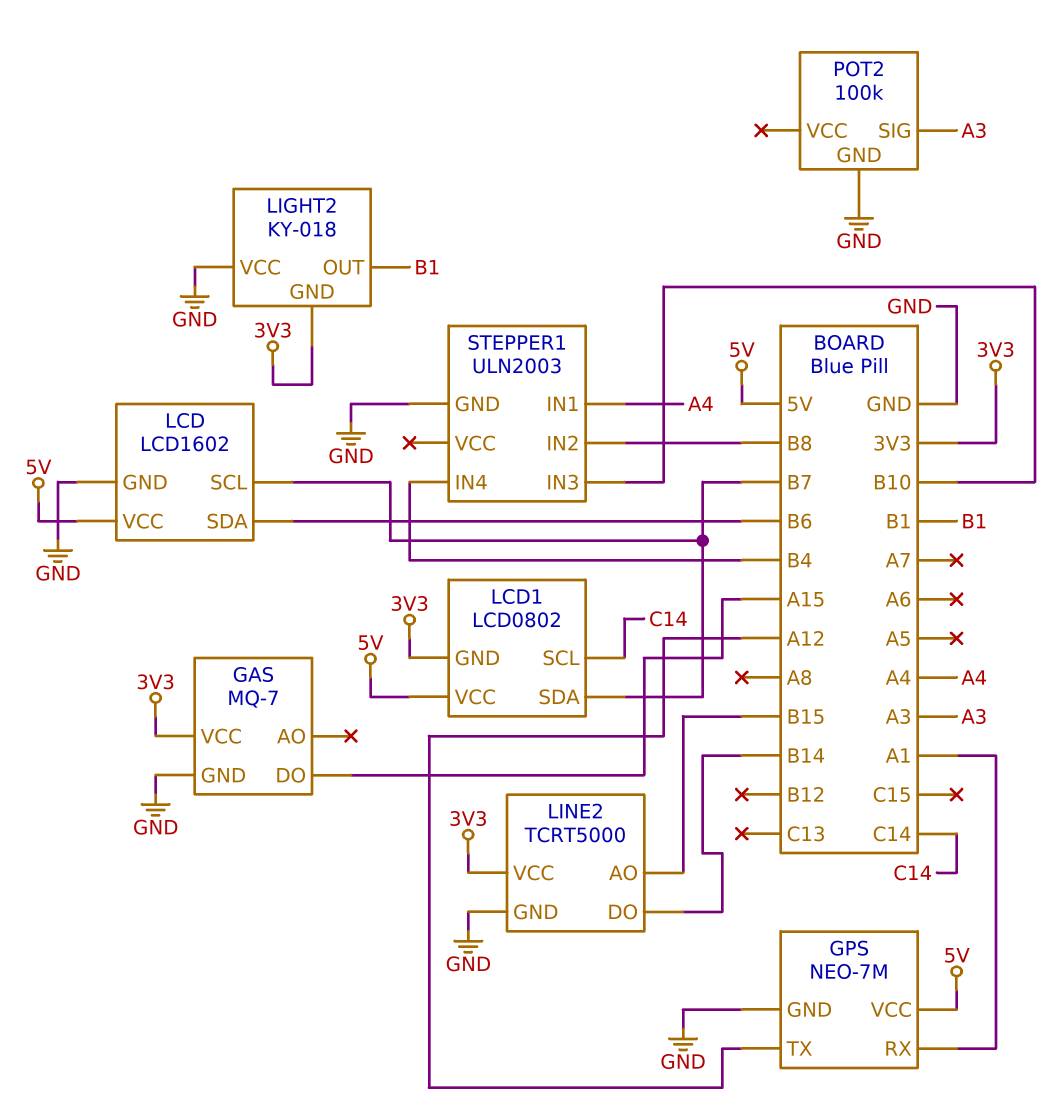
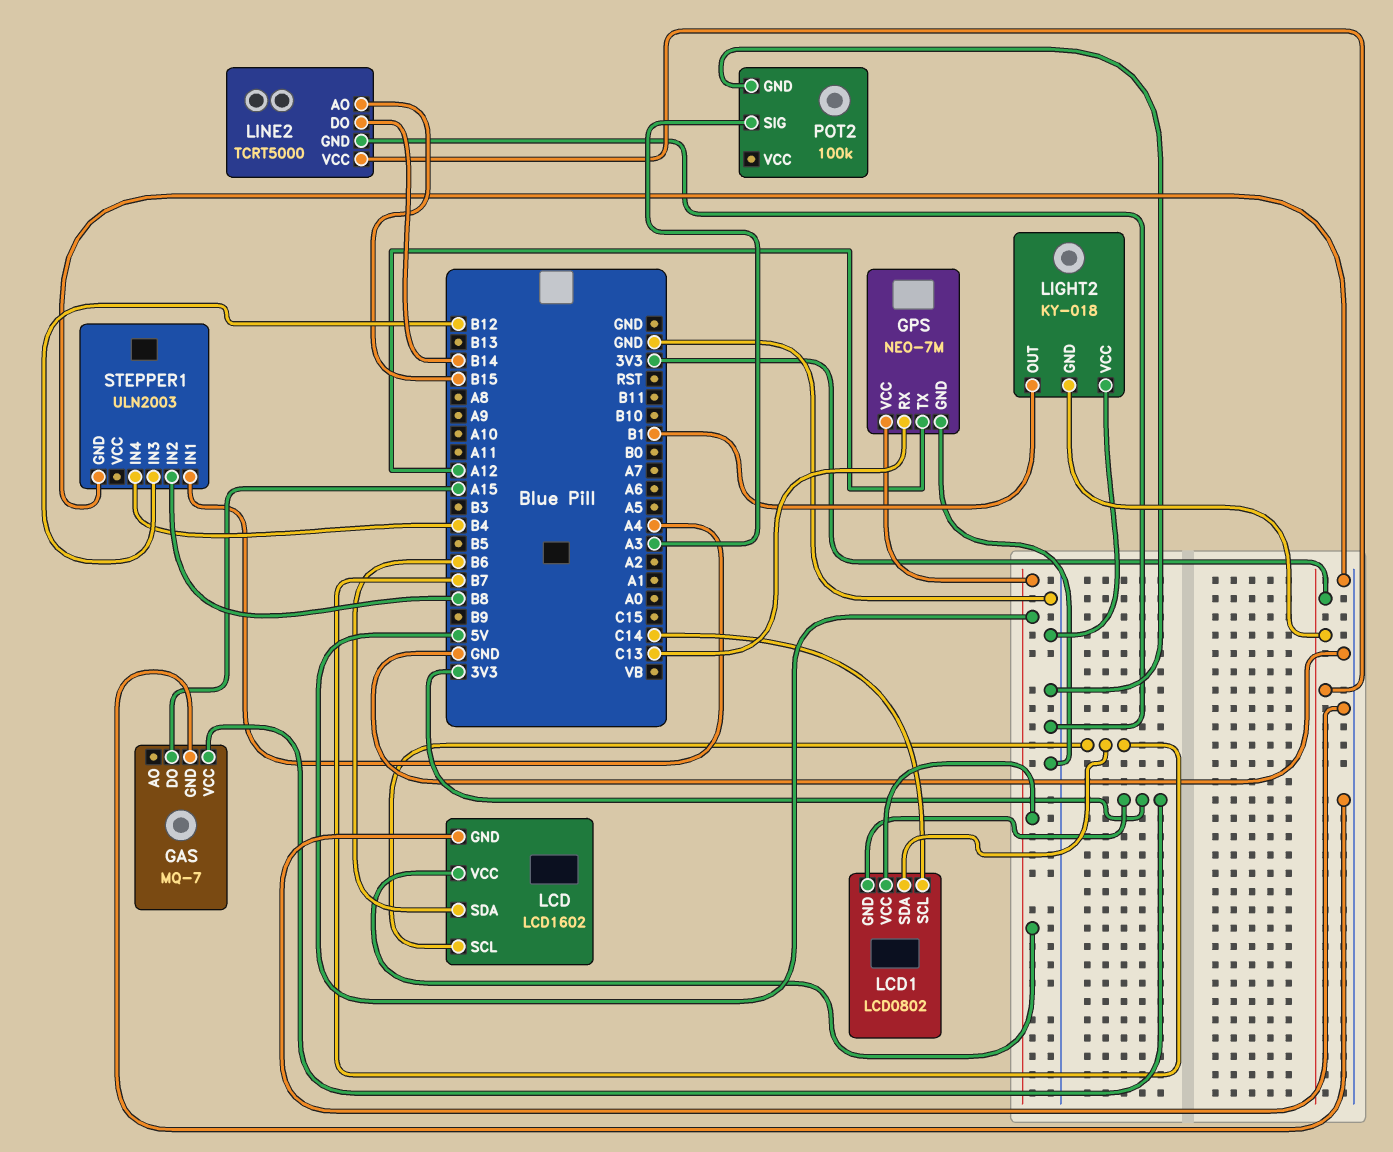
GPS pin RX: A1 -> C13
STEPPER1 pin IN3: B10 -> B12

